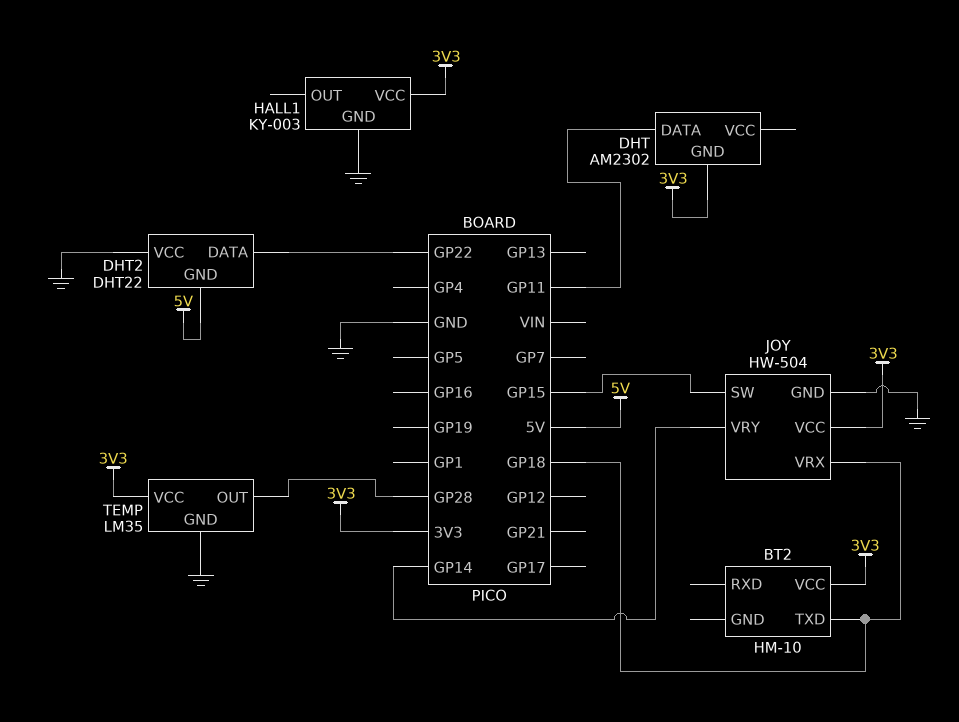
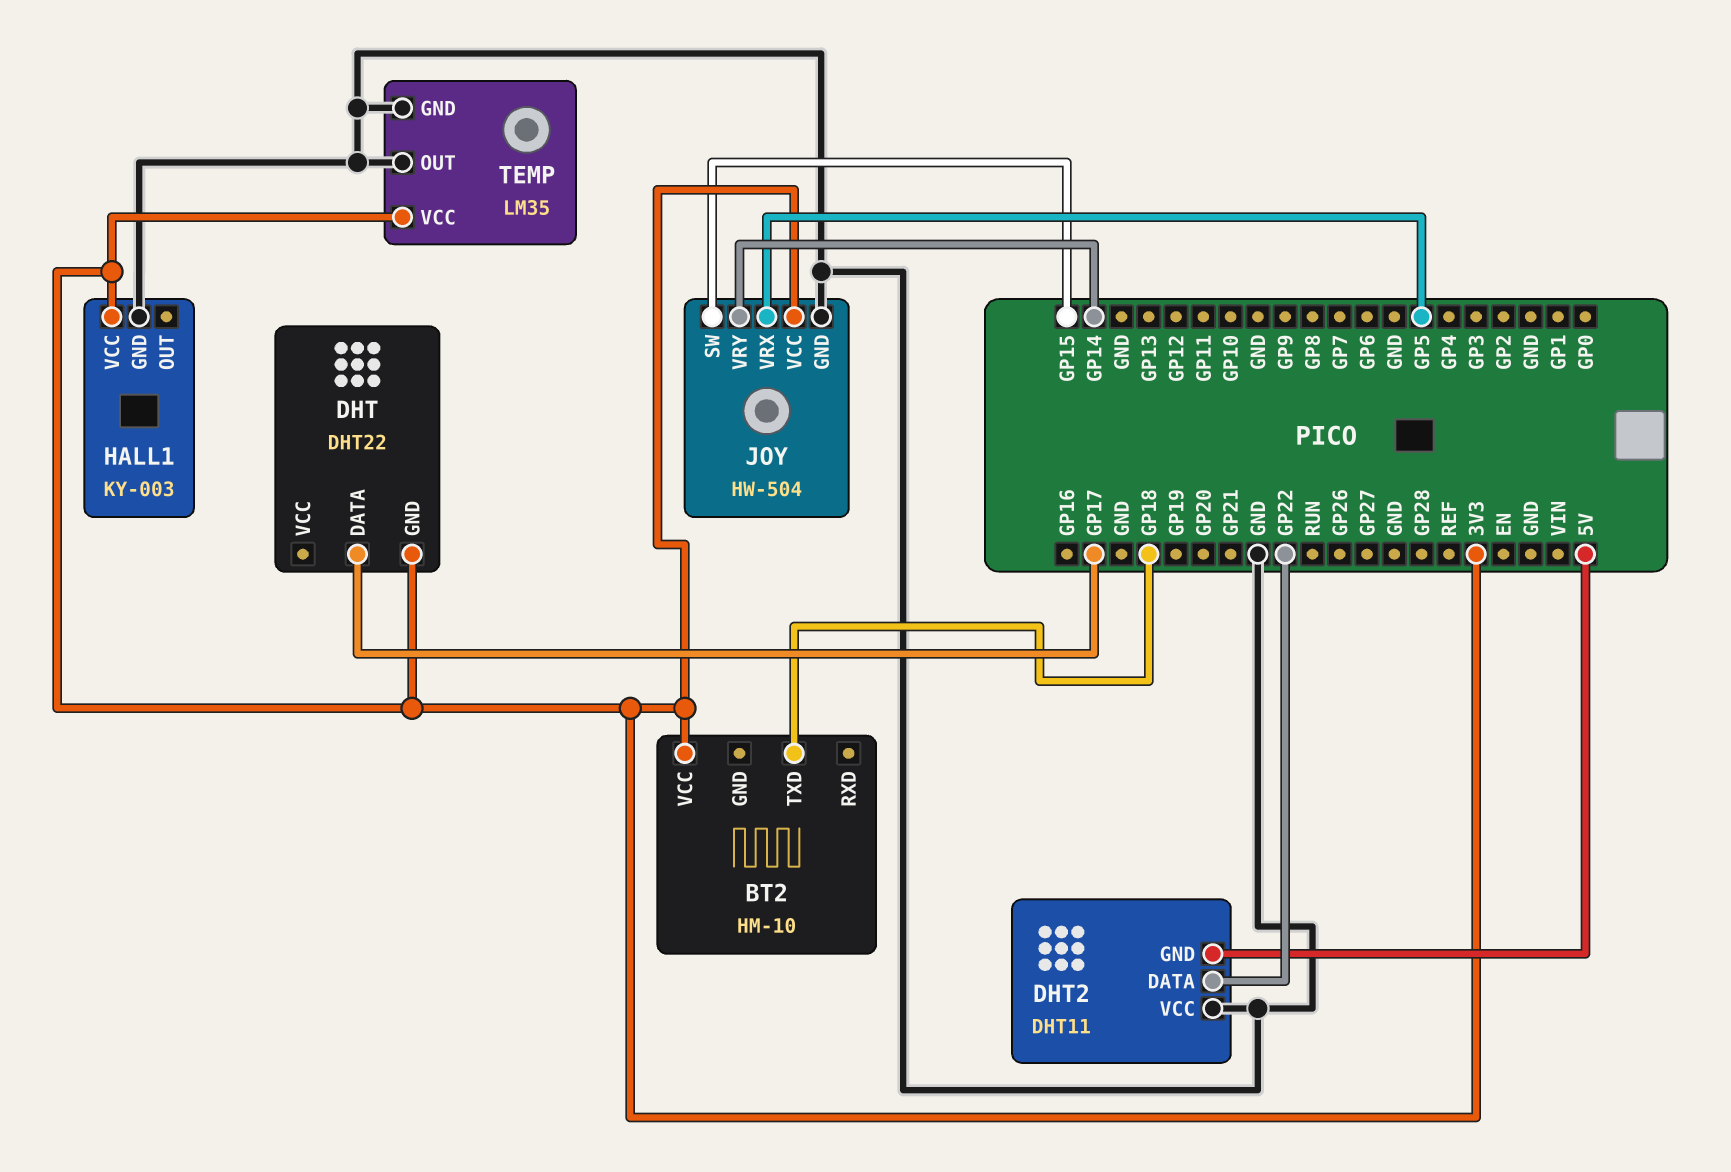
DHT: AM2302 -> DHT22
DHT pin DATA: GP11 -> GP17
DHT2: DHT22 -> DHT11
JOY pin VRX: GP18 -> GP5
TEMP pin OUT: GP28 -> GND

